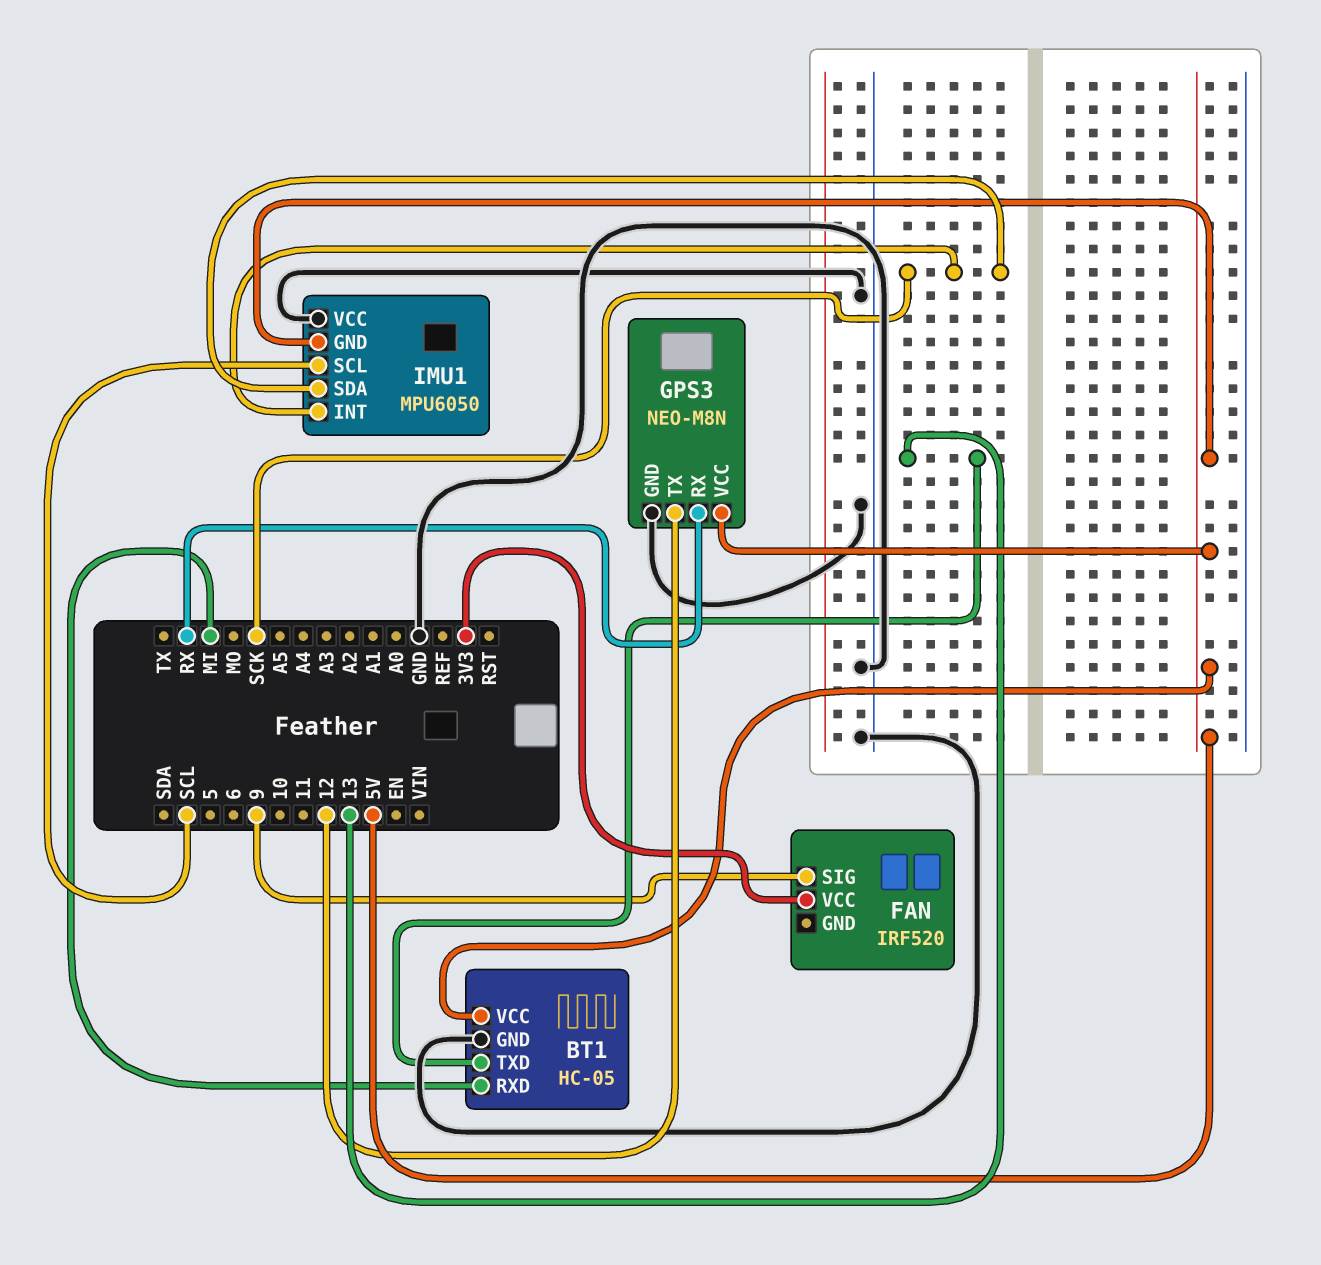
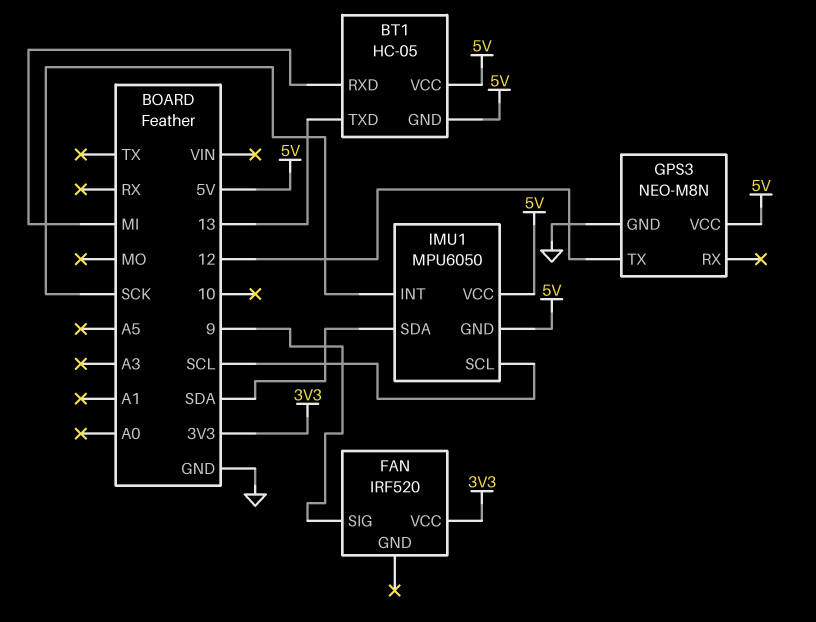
BT1 pin GND: GND -> 5V
GPS3 pin RX: RX -> none
IMU1 pin SDA: SCK -> SDA
IMU1 pin VCC: GND -> 5V

